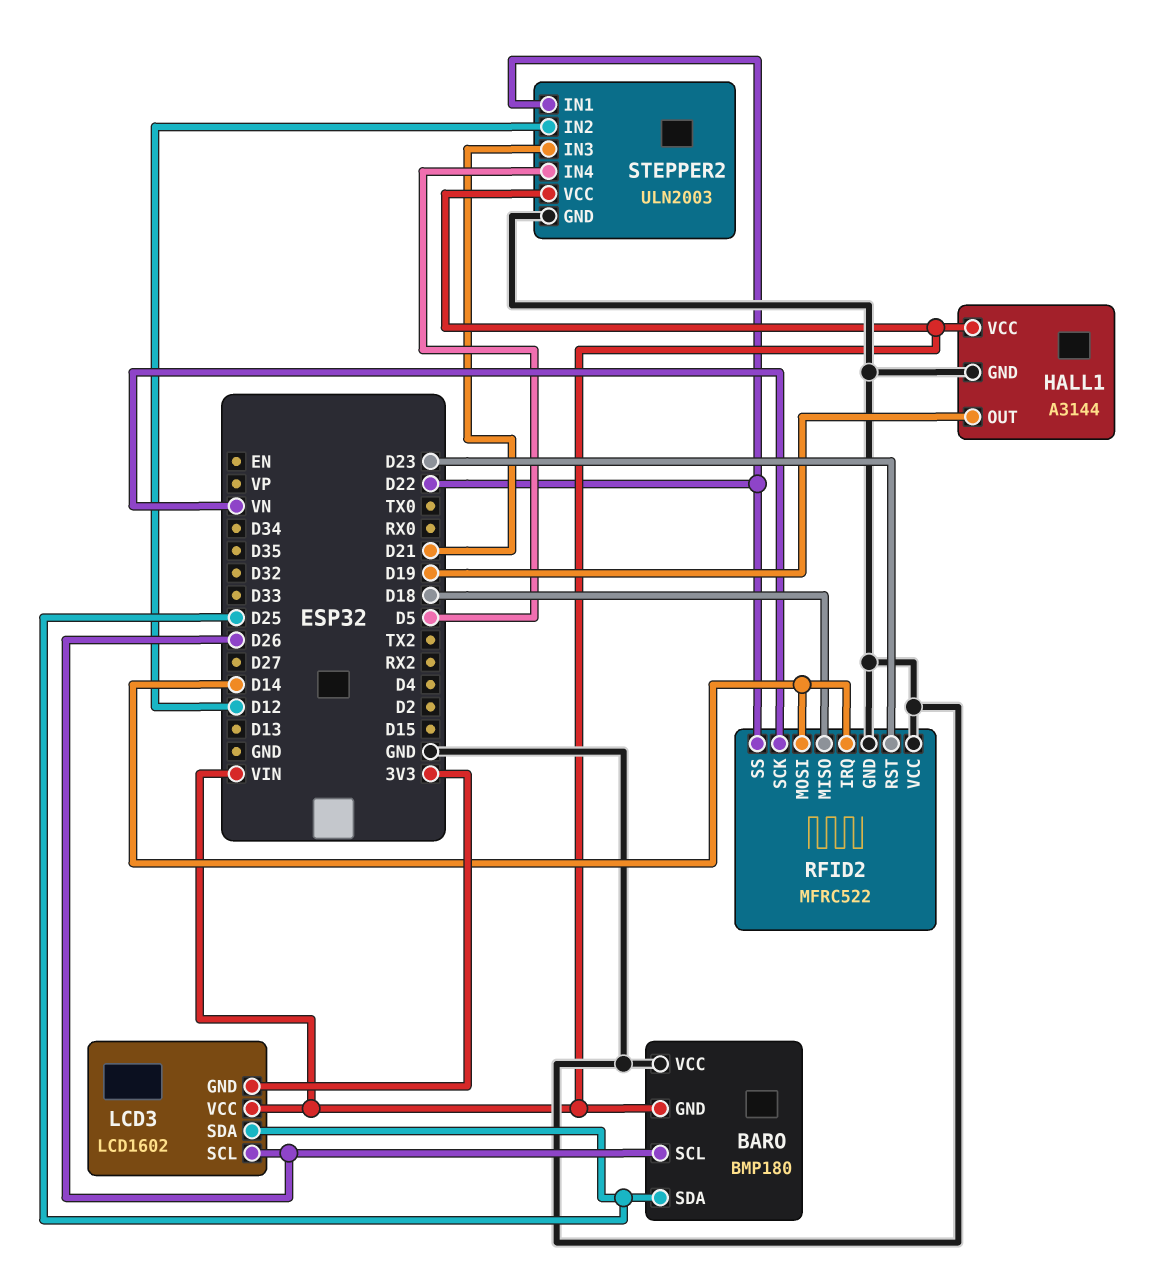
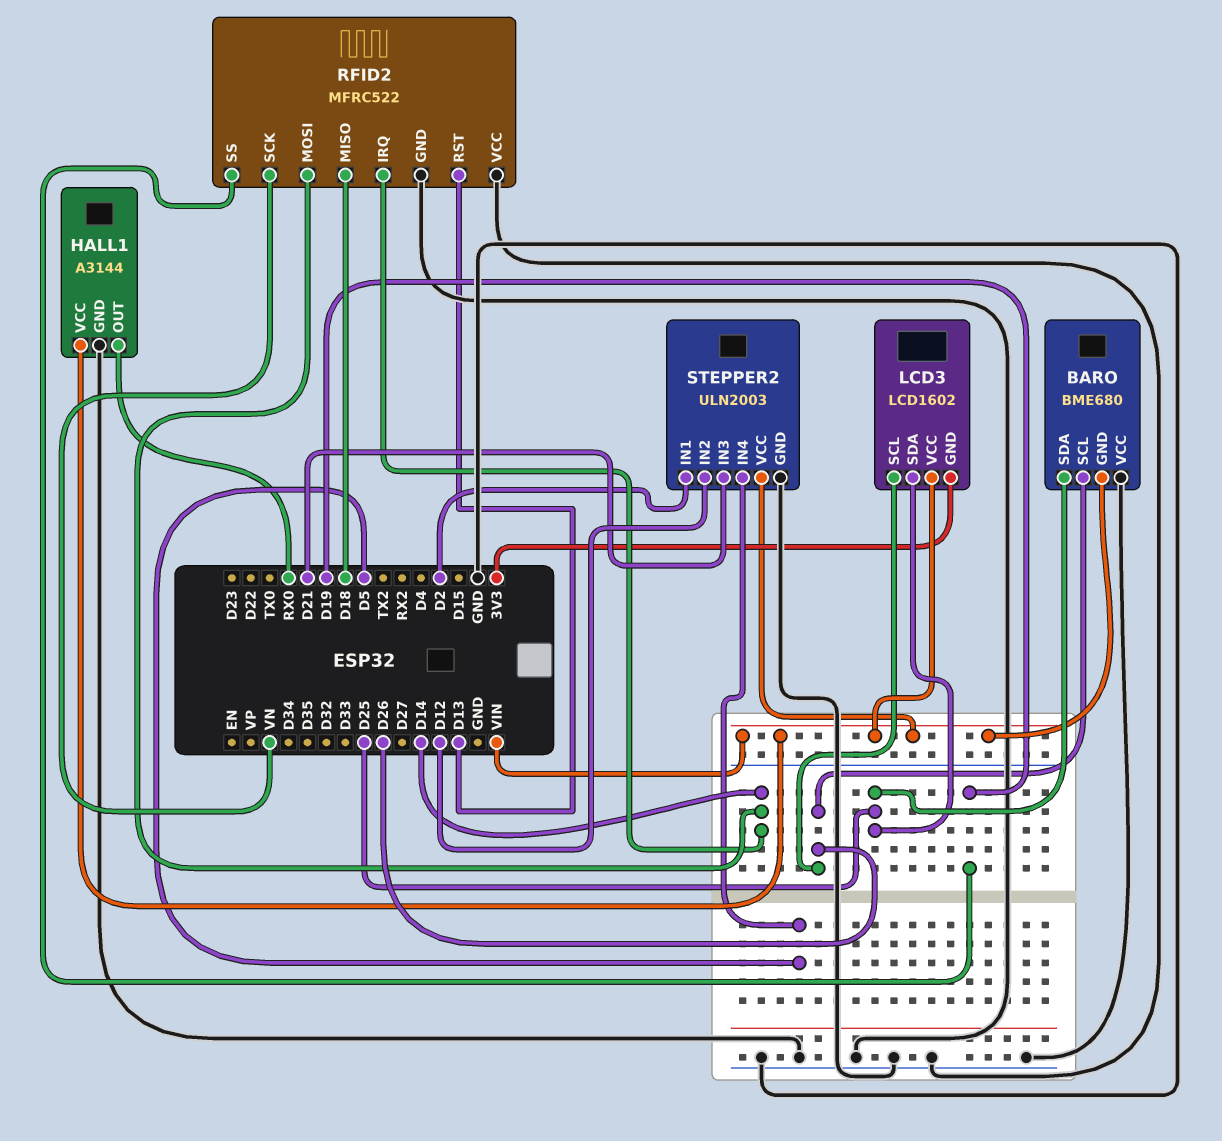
BARO: BMP180 -> BME680
HALL1 pin OUT: D19 -> RX0
RFID2 pin RST: D23 -> D13
RFID2 pin SS: D22 -> D19
STEPPER2 pin IN1: D22 -> D2

